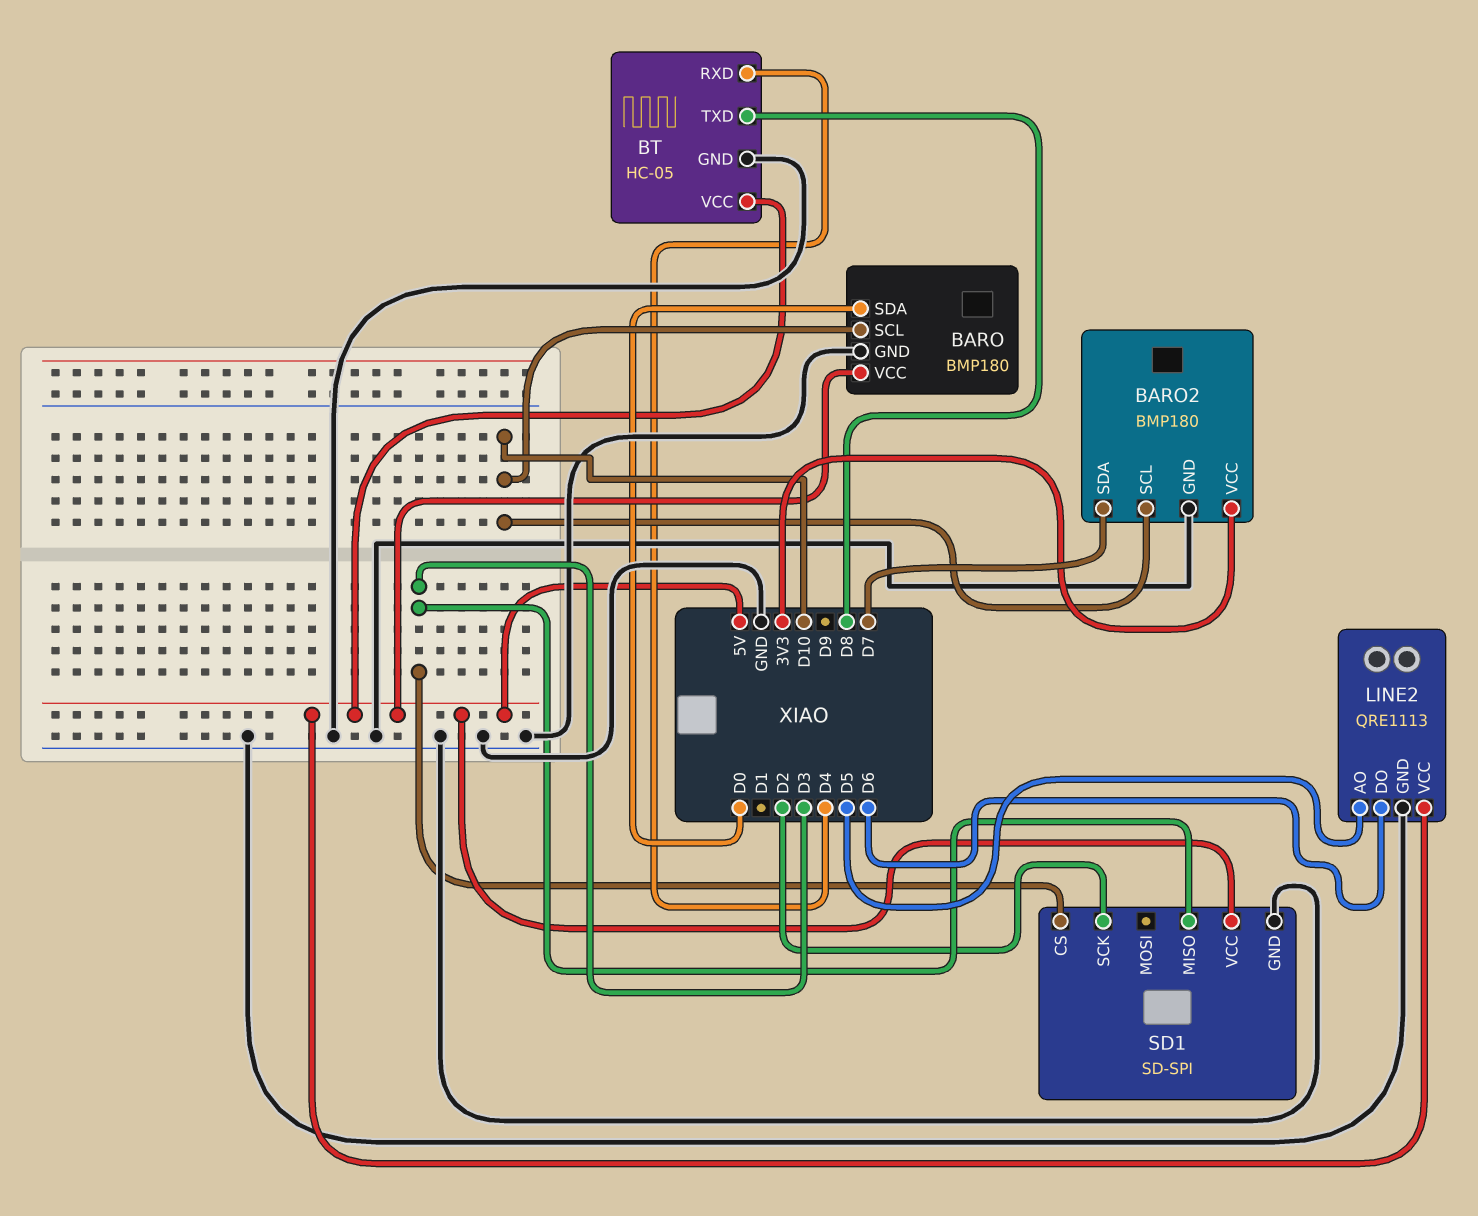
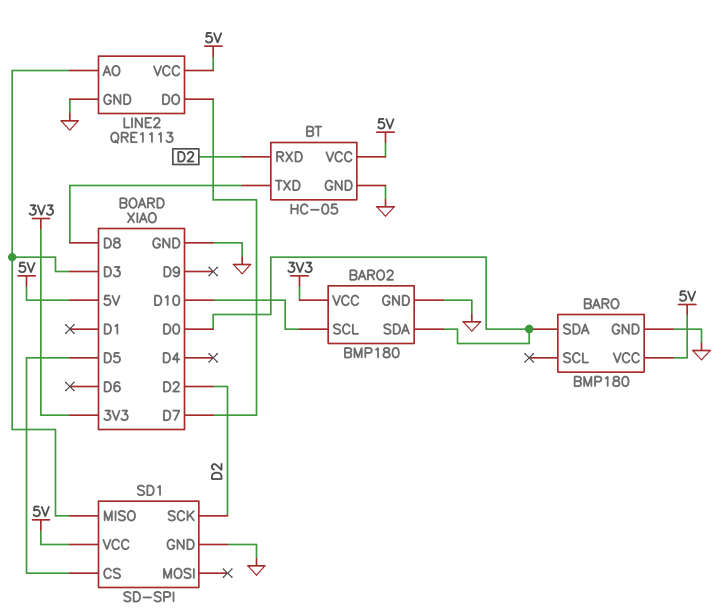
BARO pin SCL: D10 -> none
BARO2 pin SDA: D7 -> D0
BT pin RXD: D4 -> D2
LINE2 pin AO: D5 -> D3
LINE2 pin DO: D6 -> D7
SD1 pin CS: D3 -> D5

